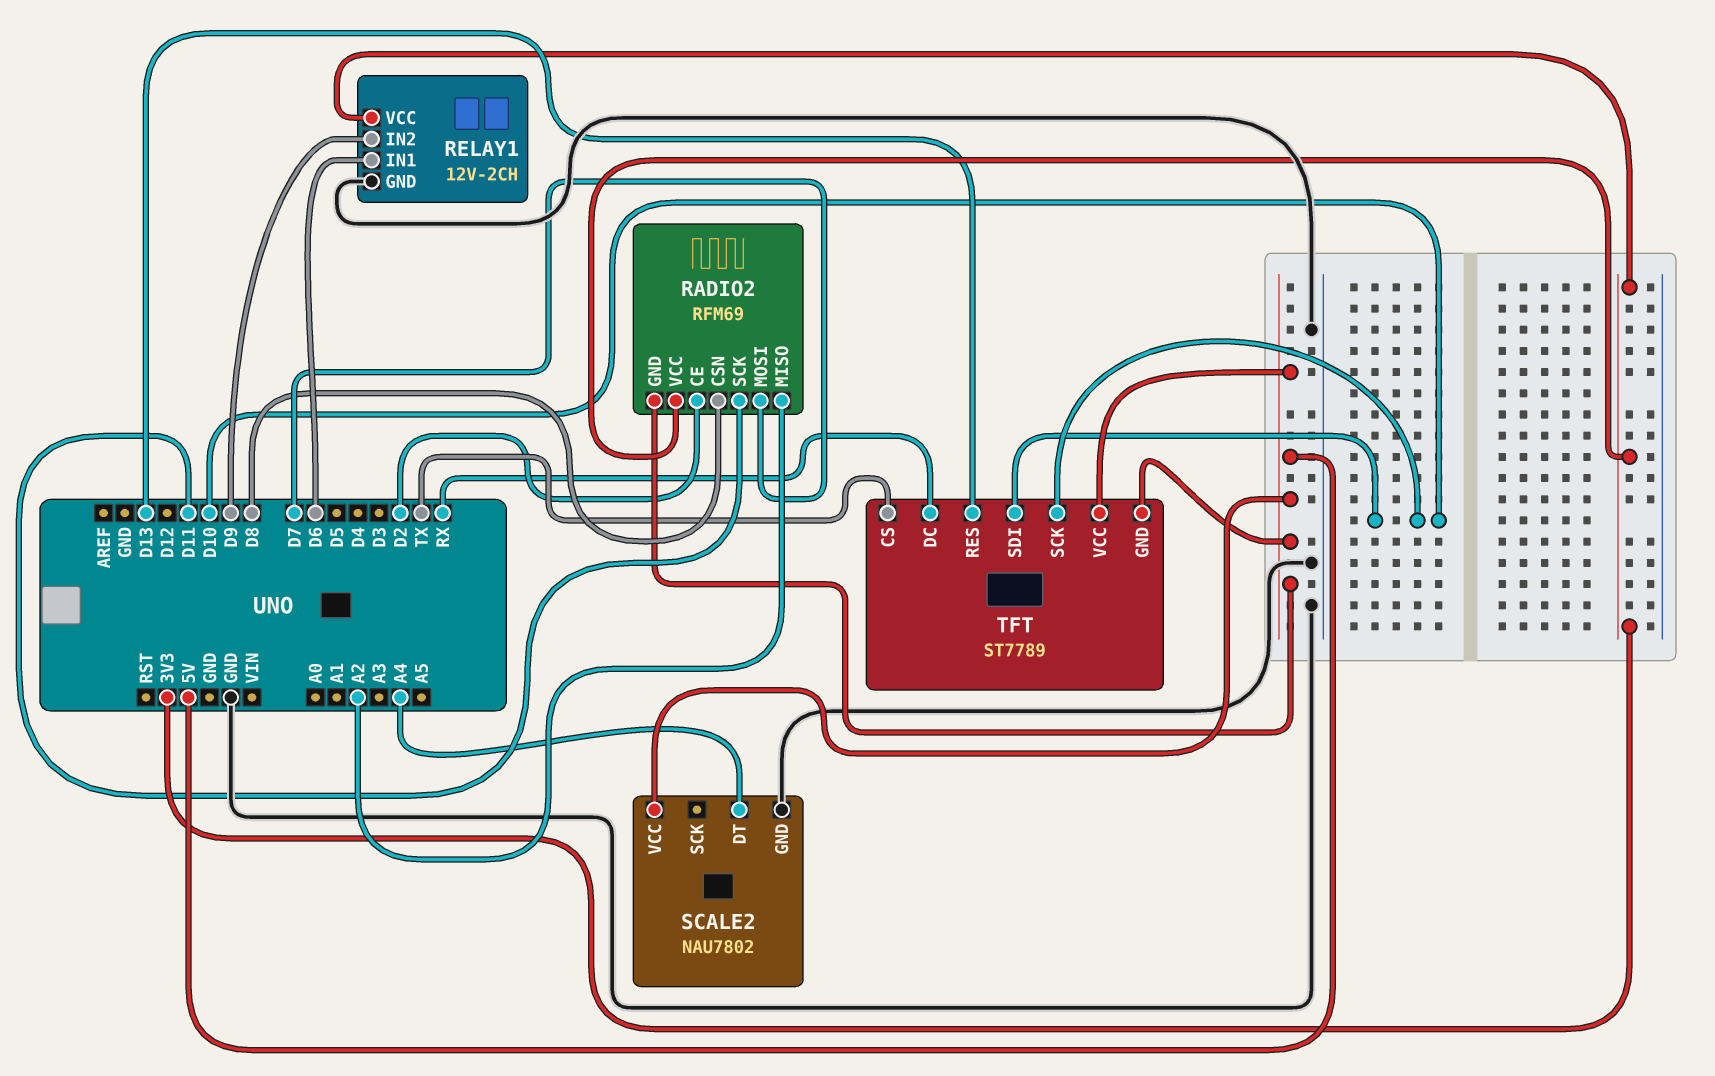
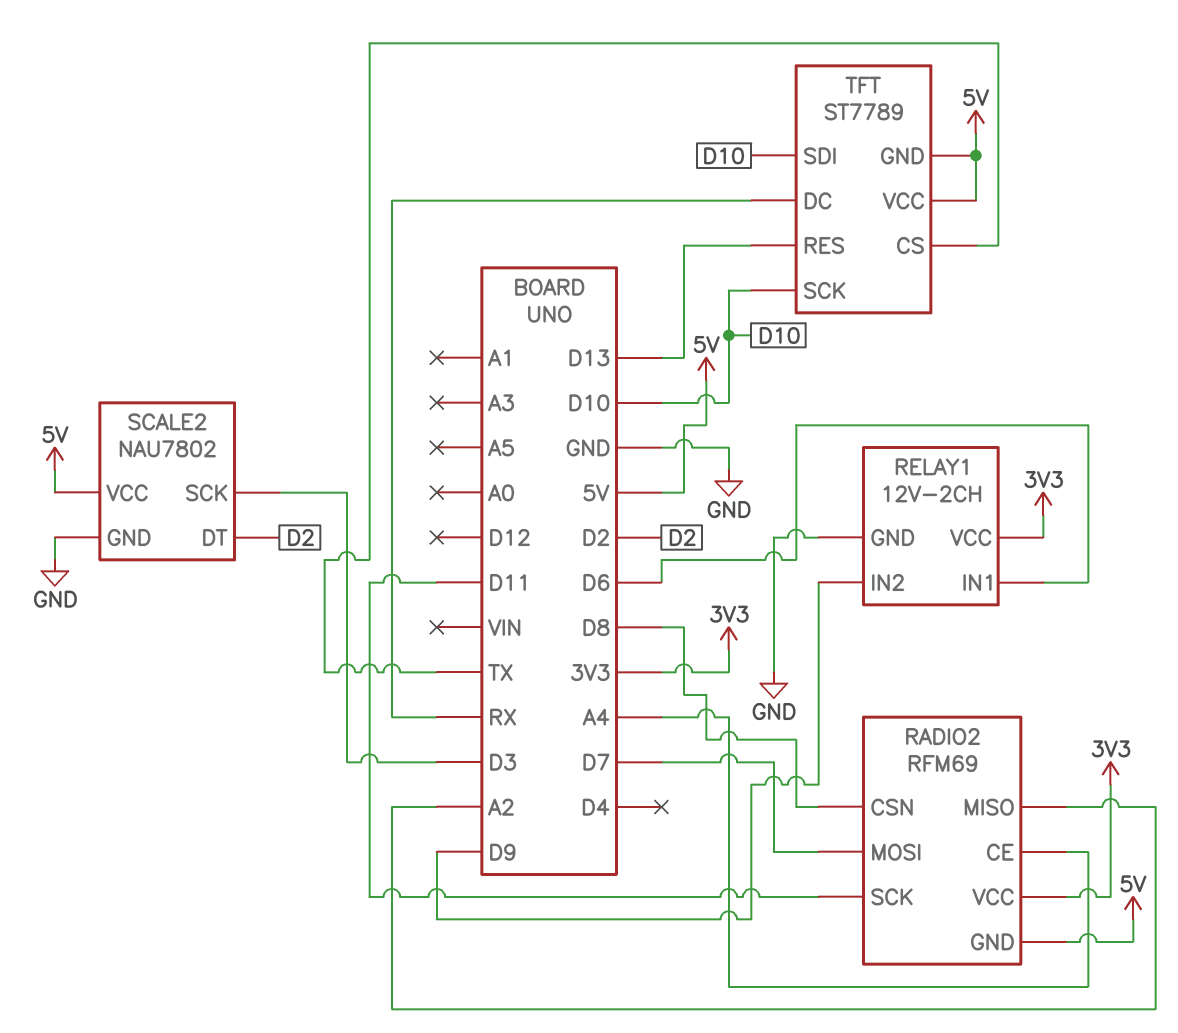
RADIO2 pin CE: D2 -> A4
SCALE2 pin DT: A4 -> D2
SCALE2 pin SCK: none -> D3

